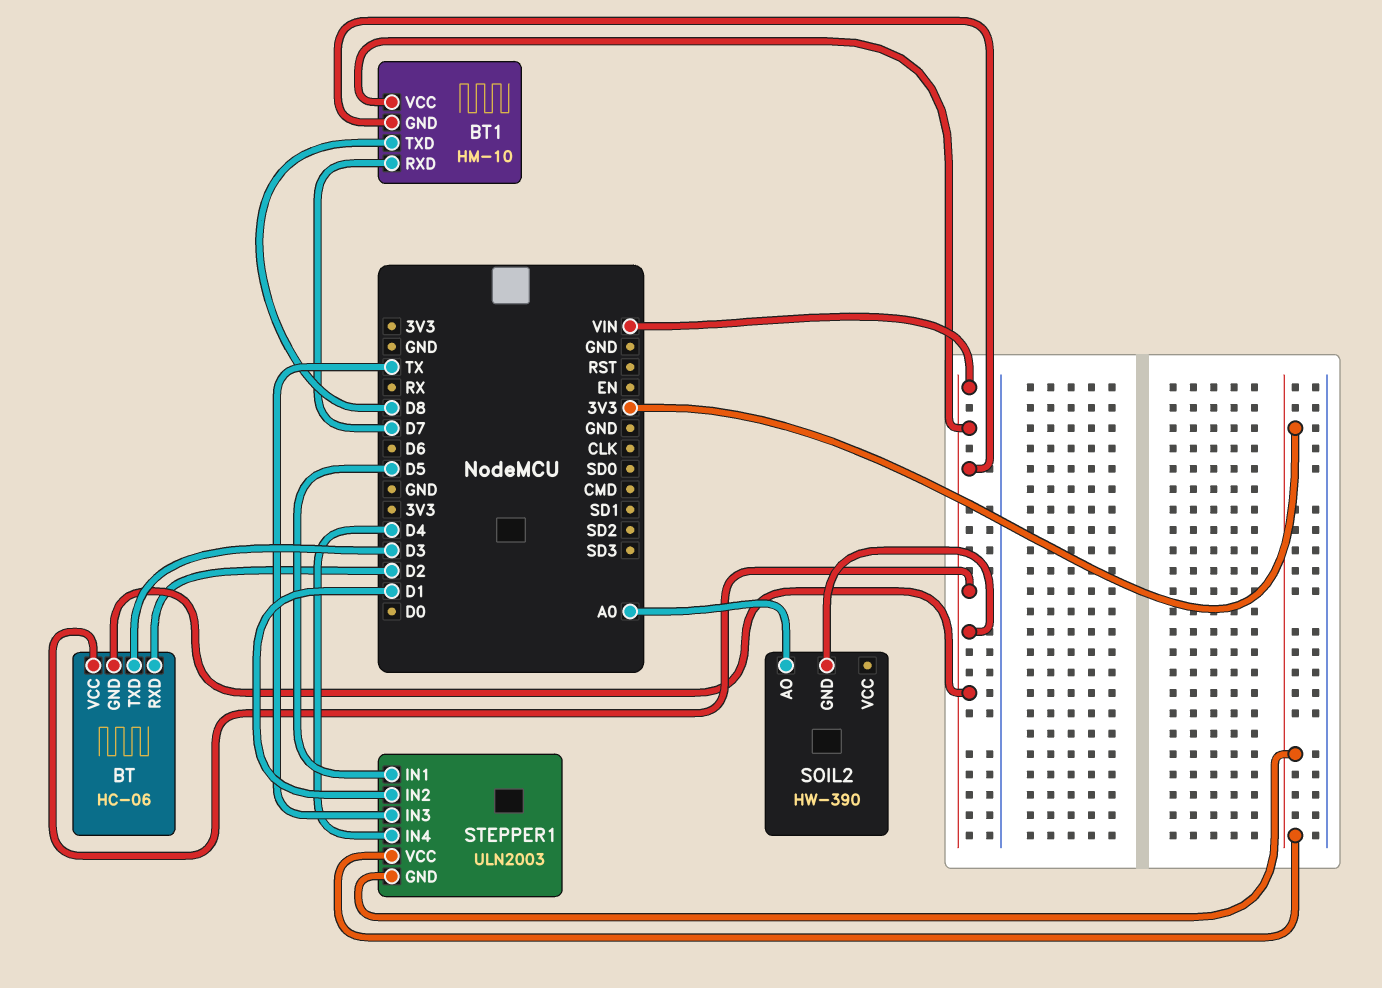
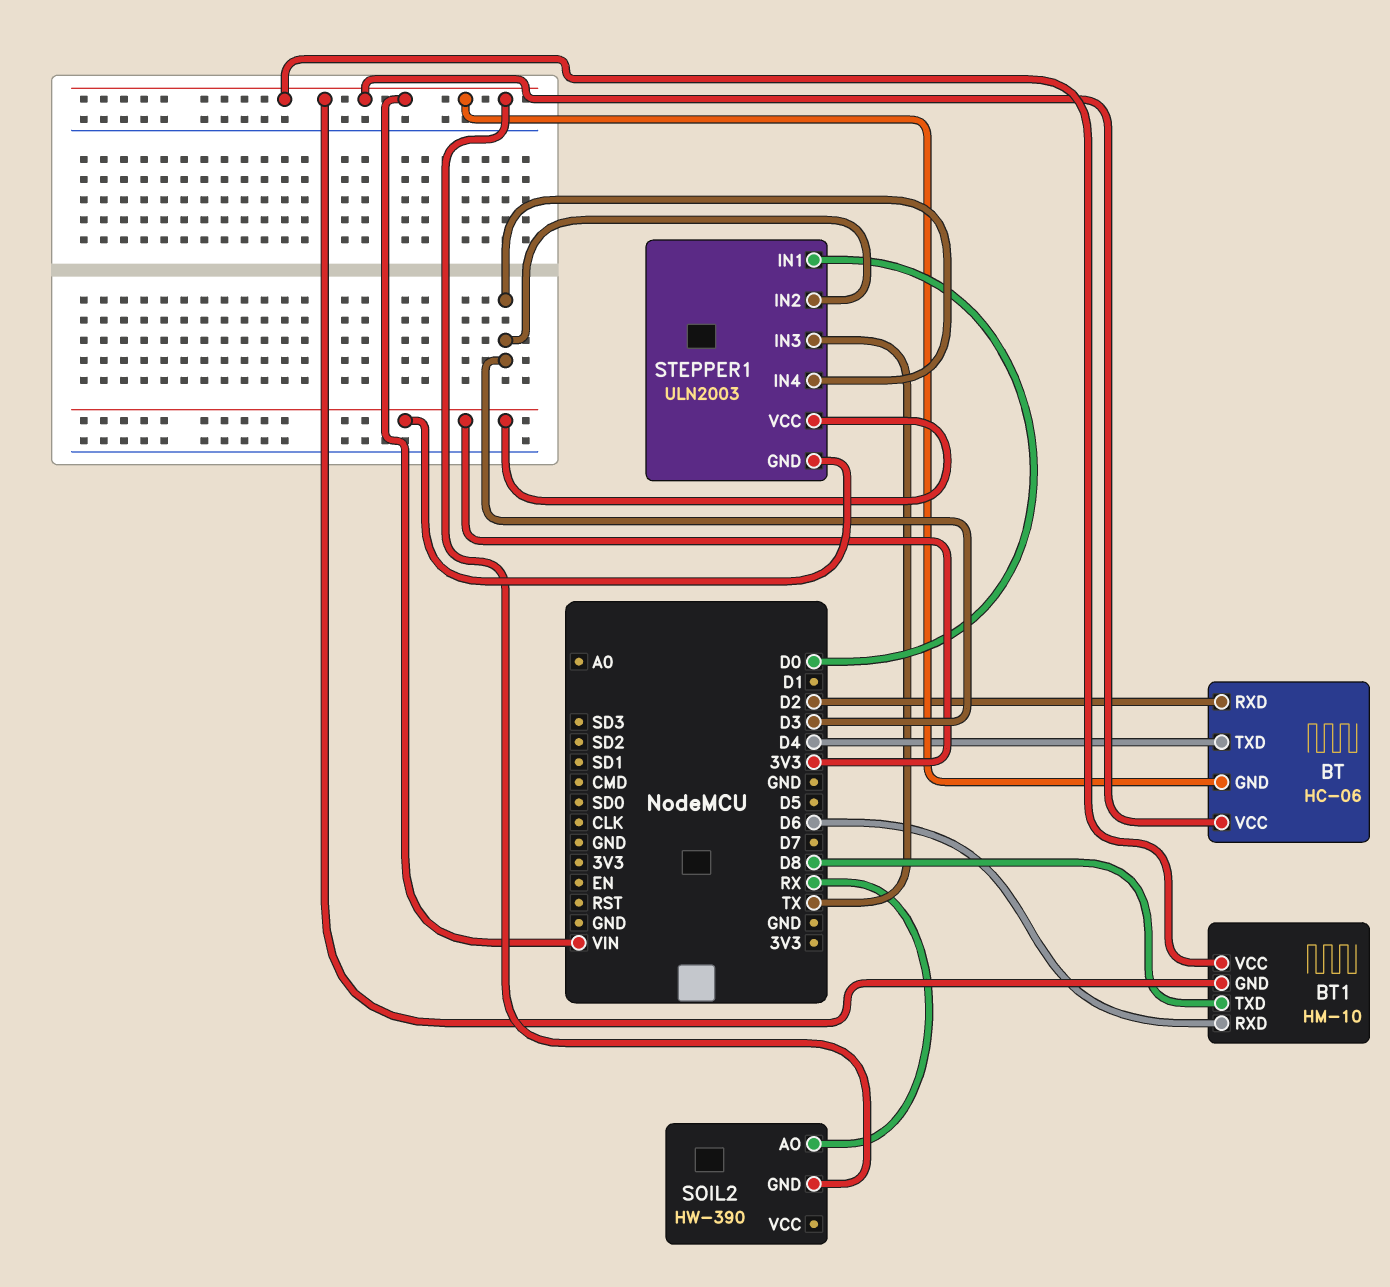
BT pin TXD: D3 -> D4
BT1 pin RXD: D7 -> D6
SOIL2 pin AO: A0 -> RX
STEPPER1 pin IN1: D5 -> D0
STEPPER1 pin IN2: D1 -> D3
STEPPER1 pin IN4: D4 -> D3

